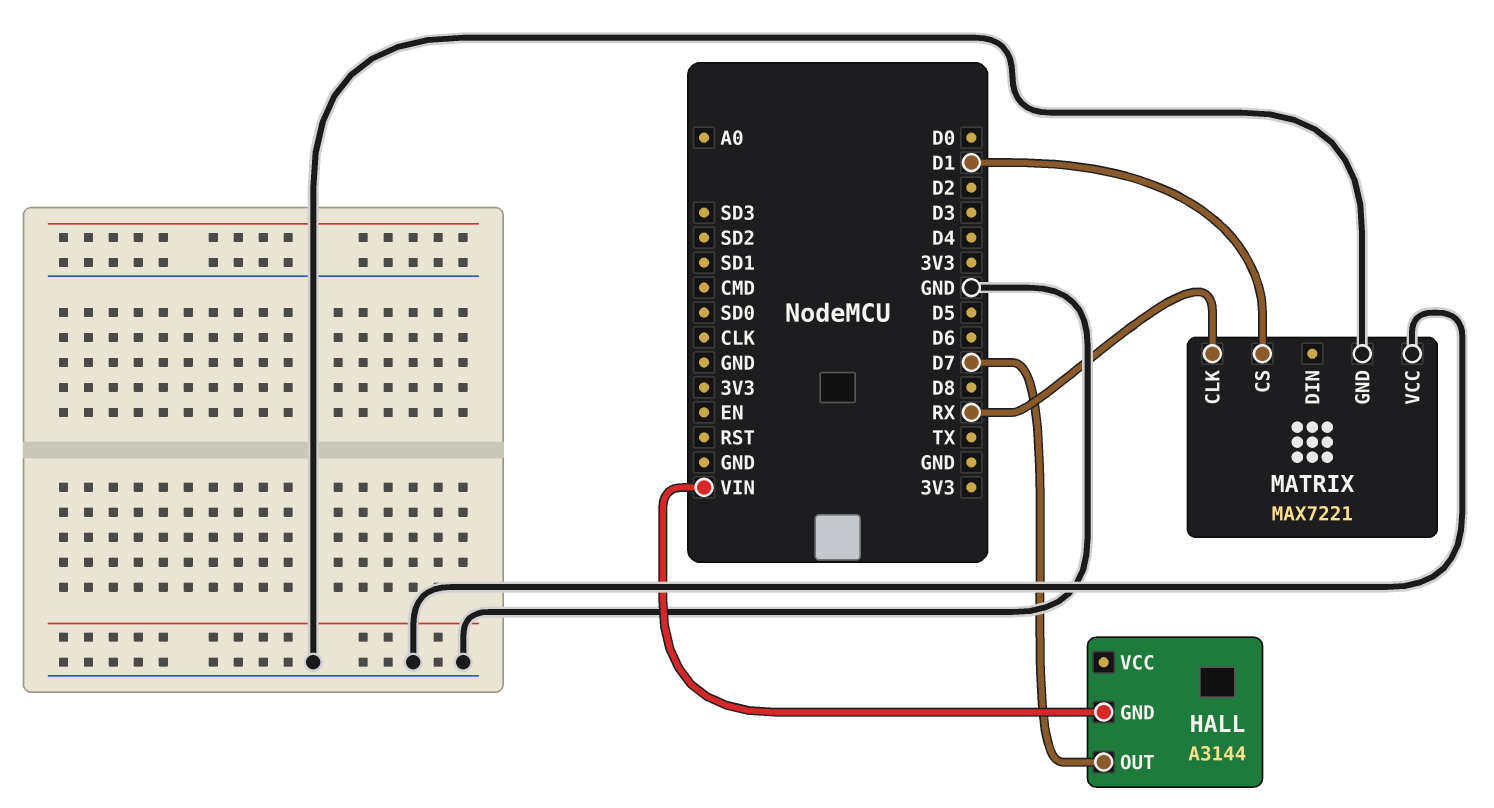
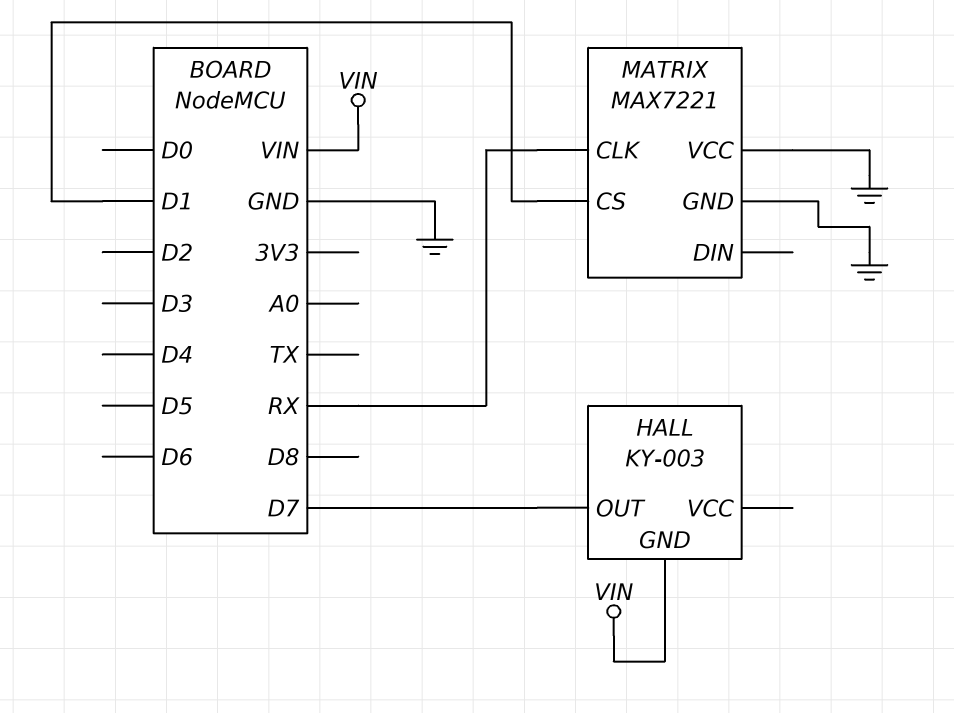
HALL: A3144 -> KY-003

